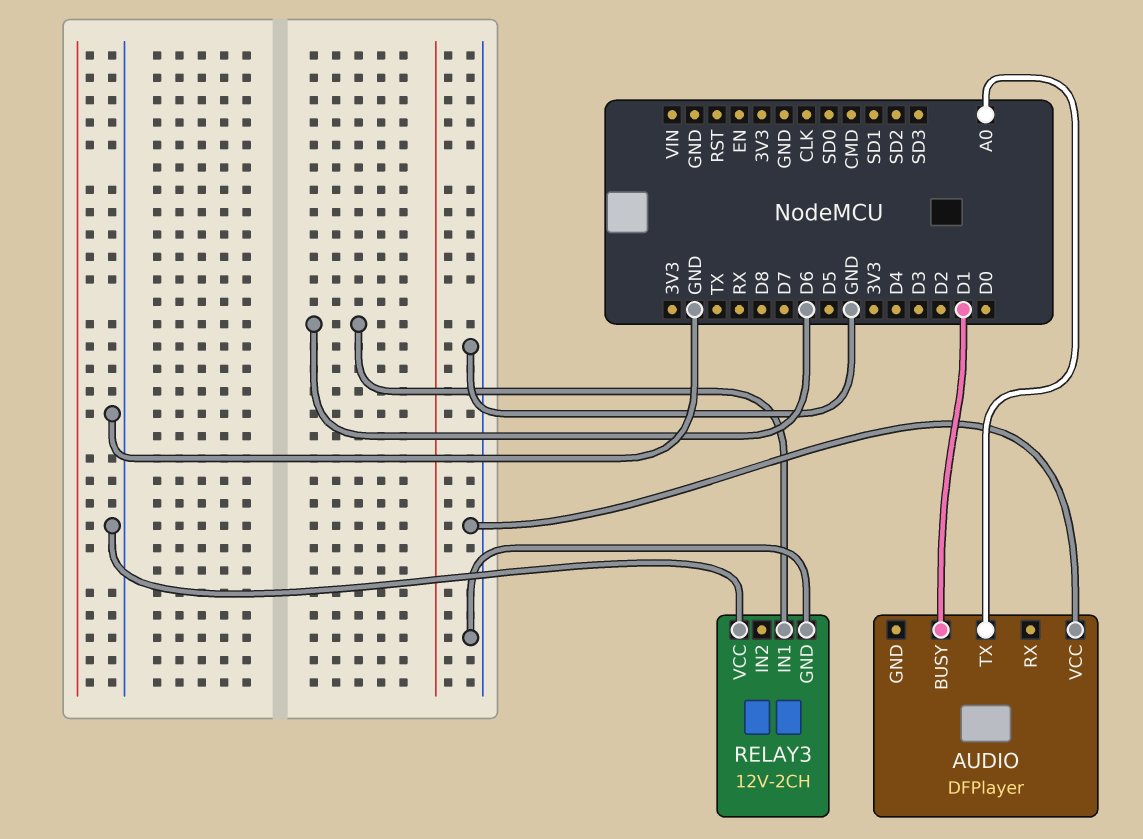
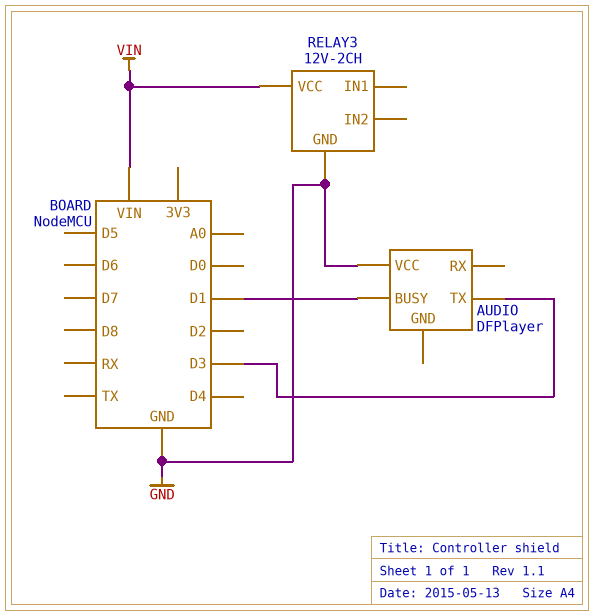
AUDIO pin TX: A0 -> D3
RELAY3 pin IN1: D6 -> none
RELAY3 pin VCC: GND -> VIN

